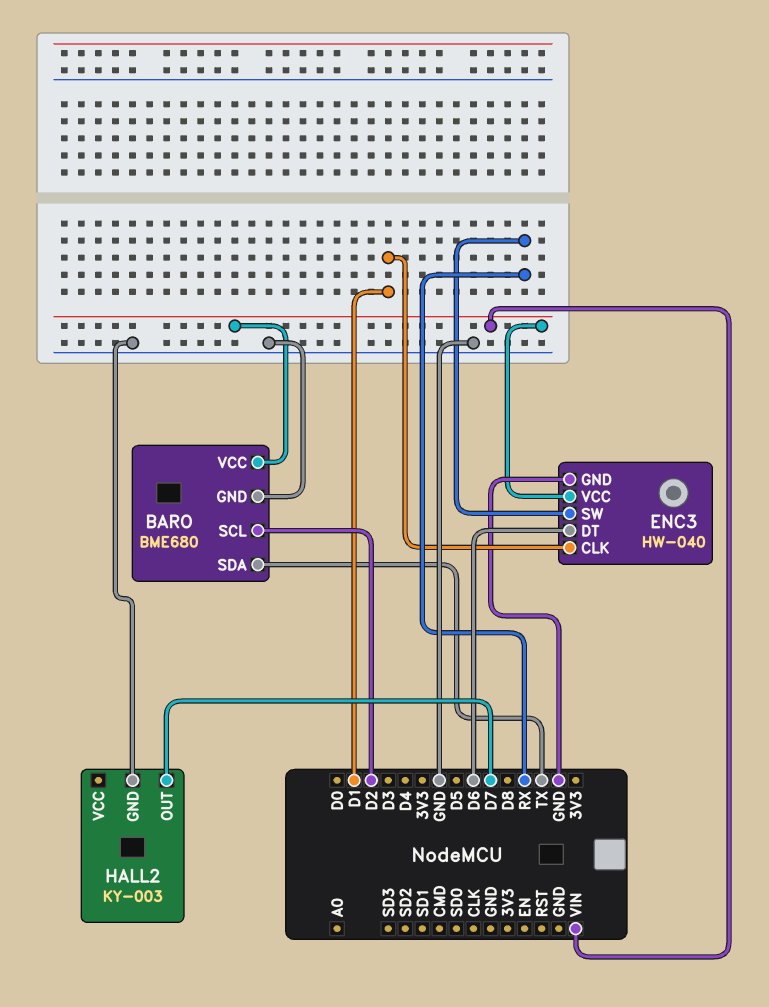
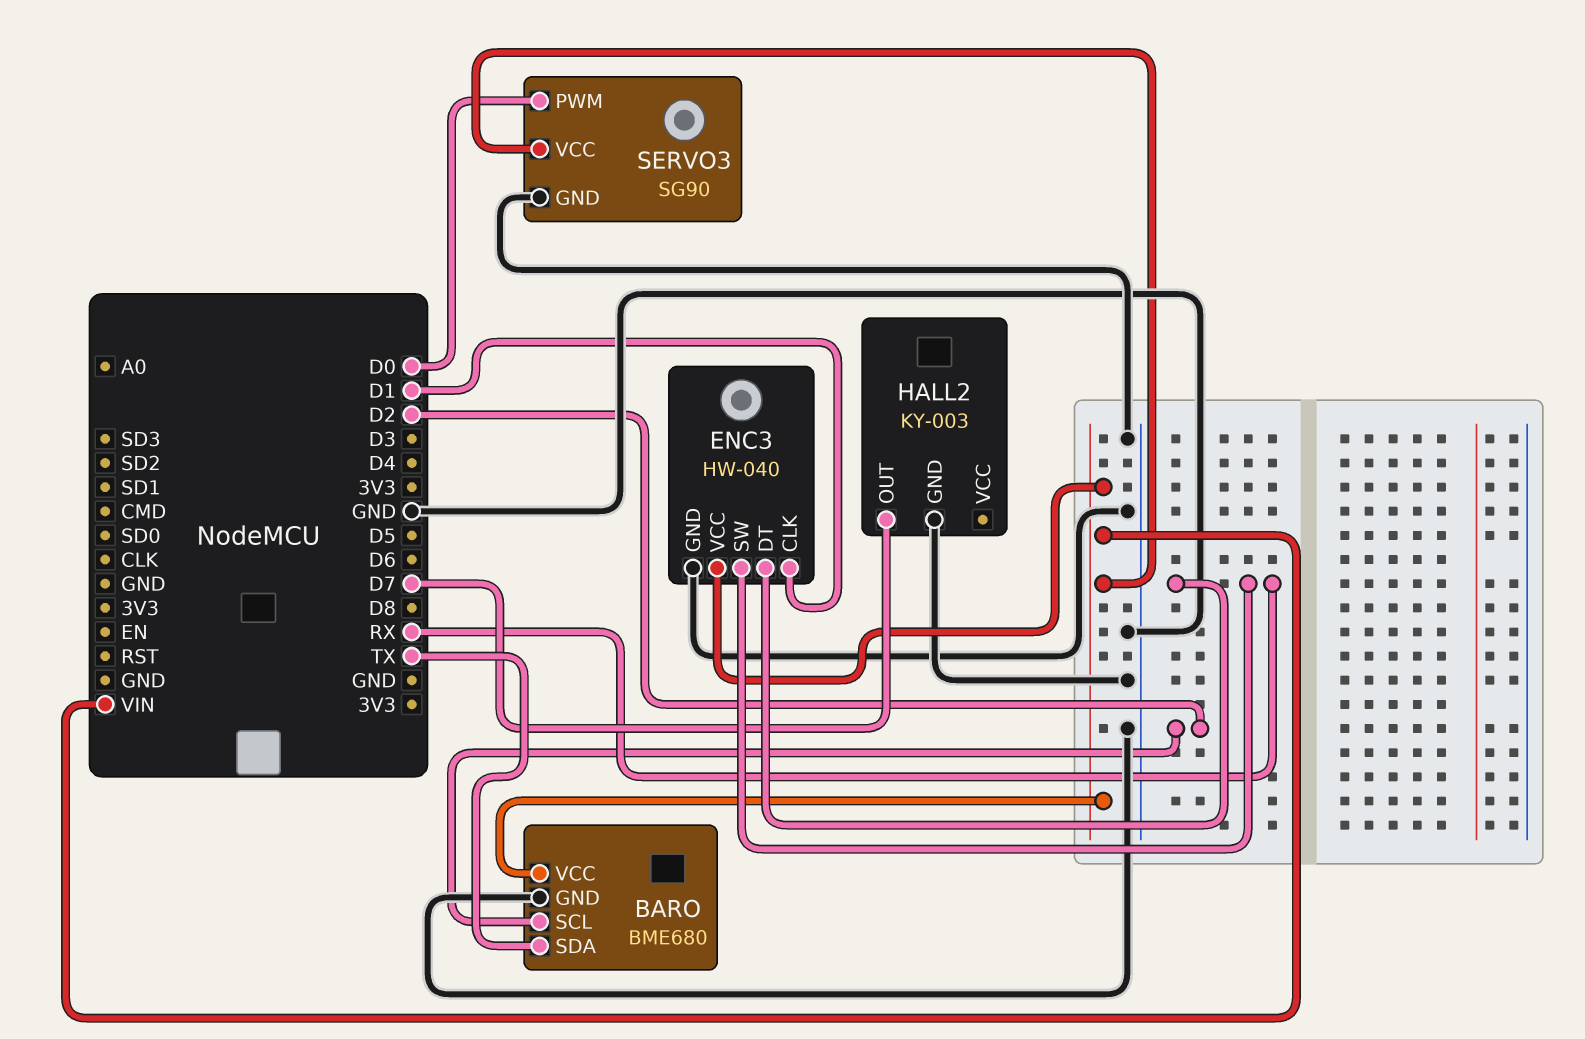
ENC3 pin DT: D6 -> RX
SERVO3: none -> SG90
SERVO3 pin GND: none -> GND
SERVO3 pin PWM: none -> D0
SERVO3 pin VCC: none -> VIN

